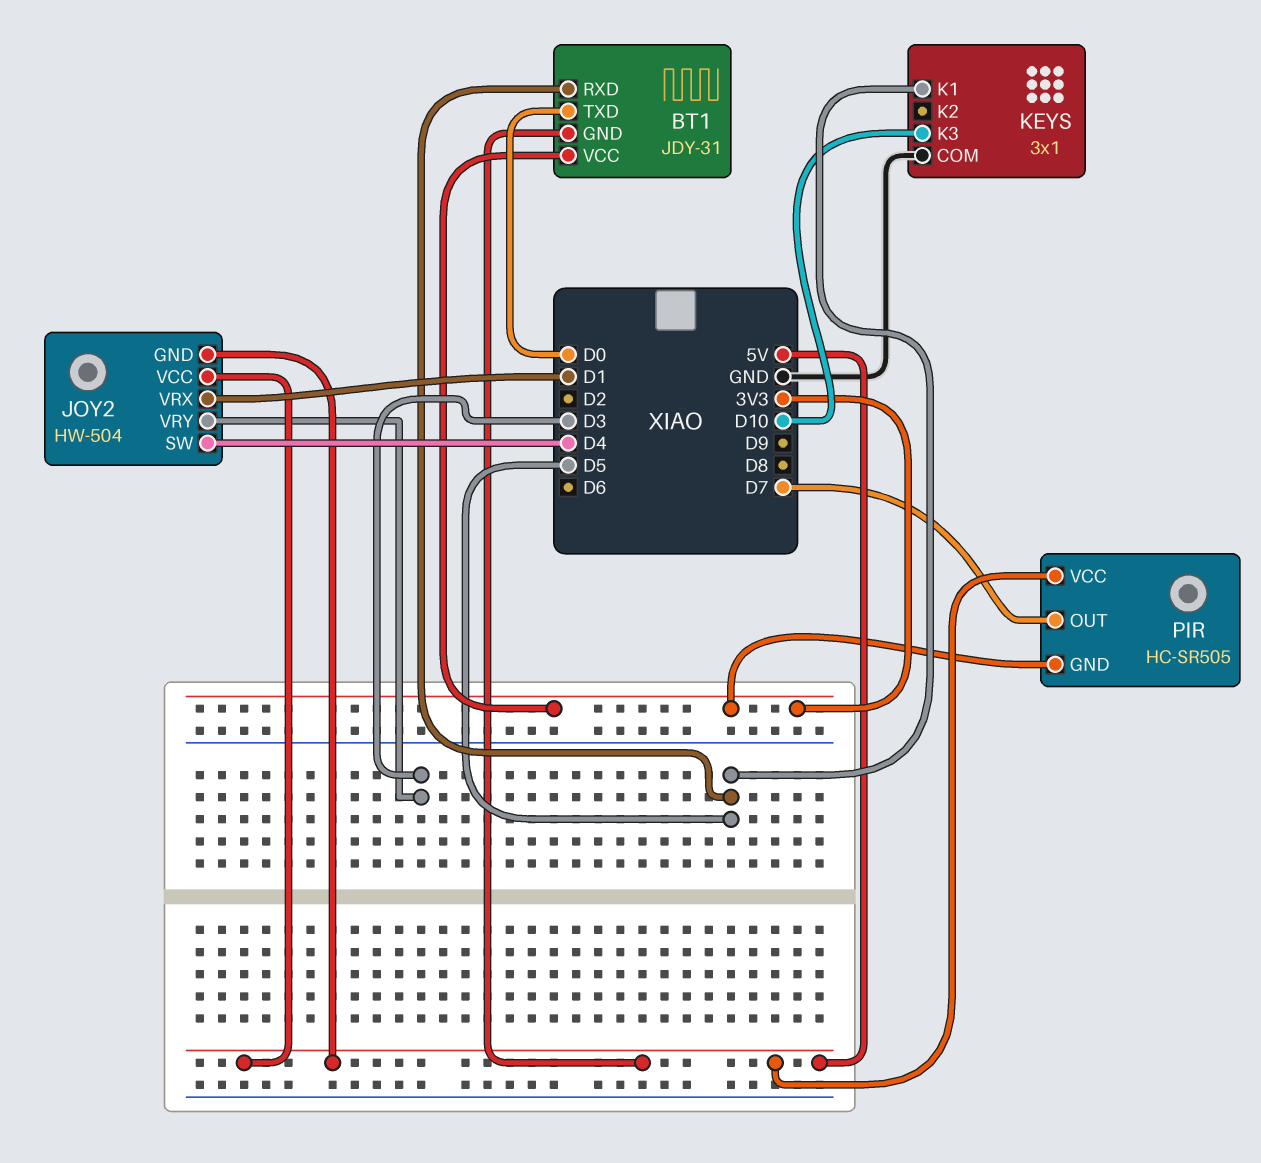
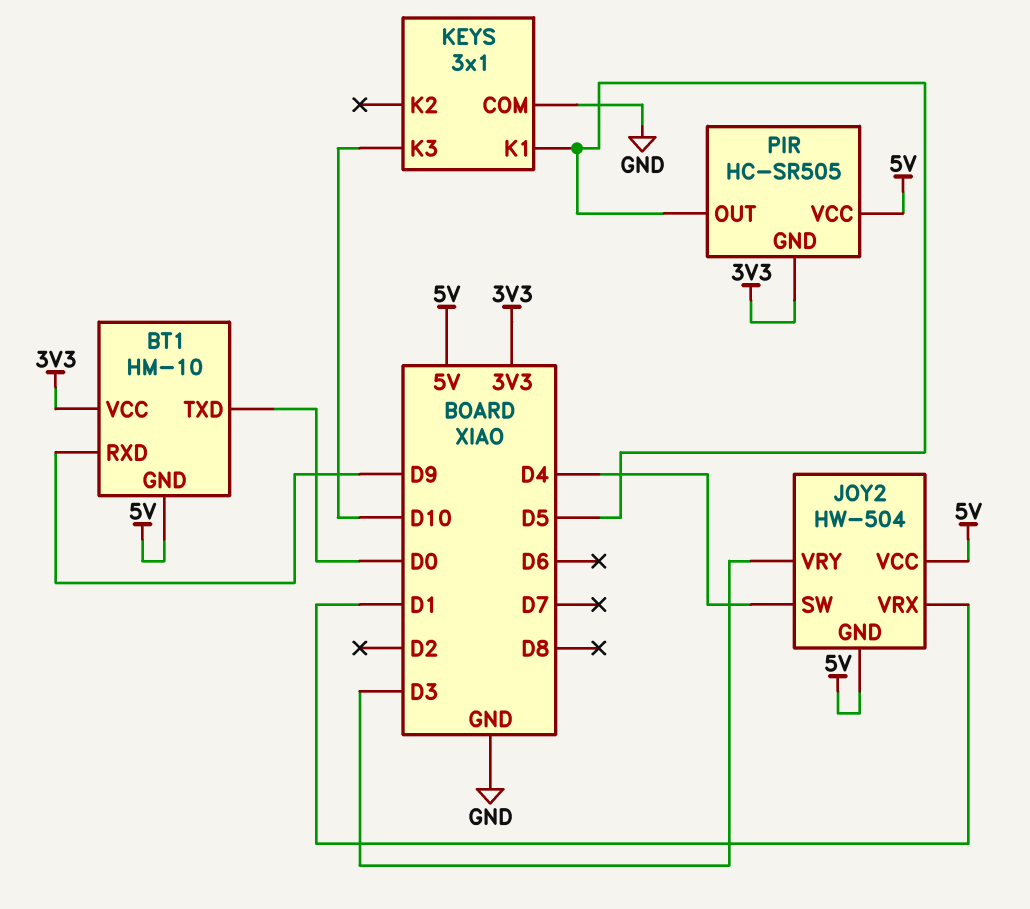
BT1: JDY-31 -> HM-10
BT1 pin RXD: D5 -> D9
PIR pin OUT: D7 -> D5

